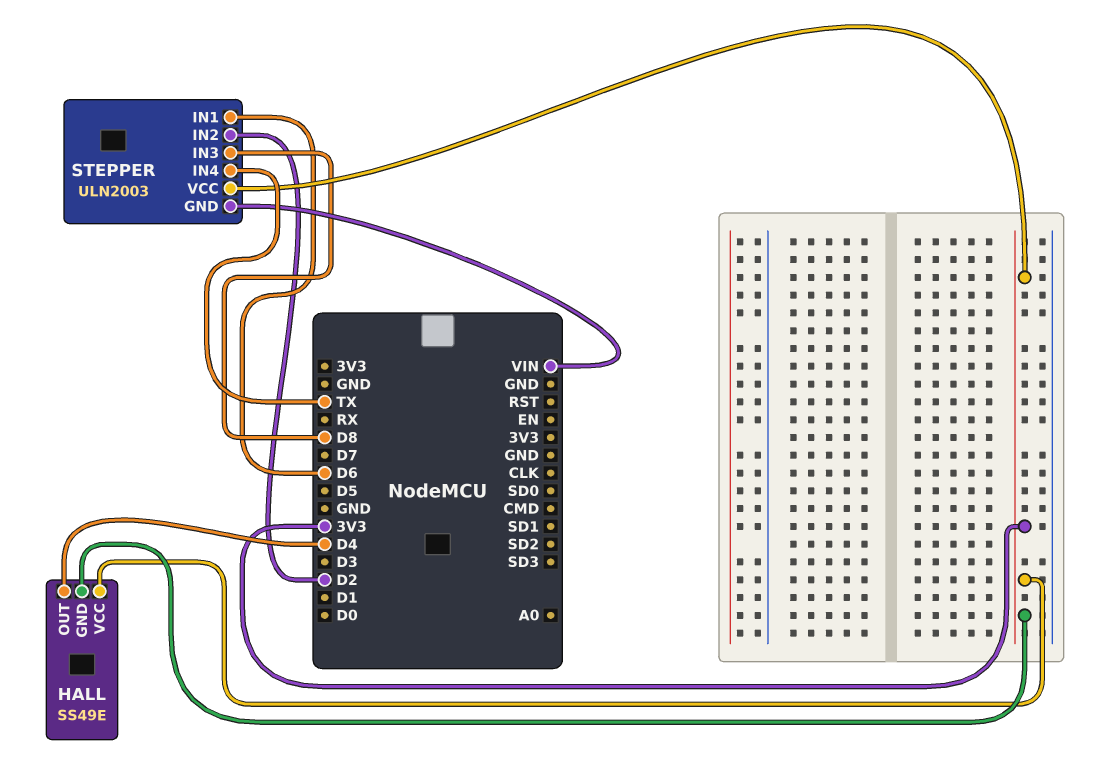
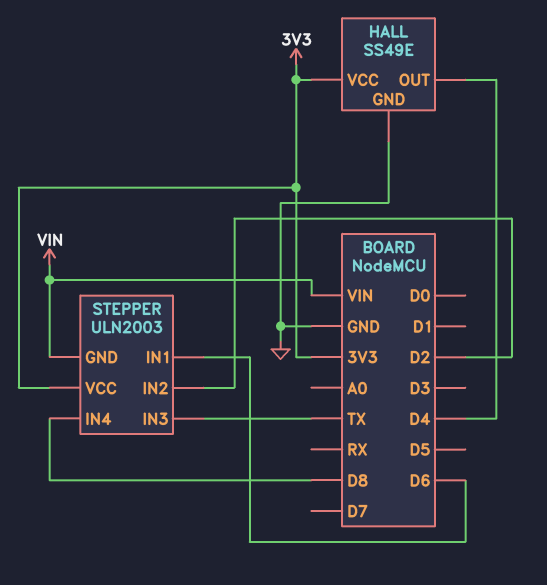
HALL pin GND: 3V3 -> GND
STEPPER pin IN3: D8 -> TX
STEPPER pin IN4: TX -> D8

